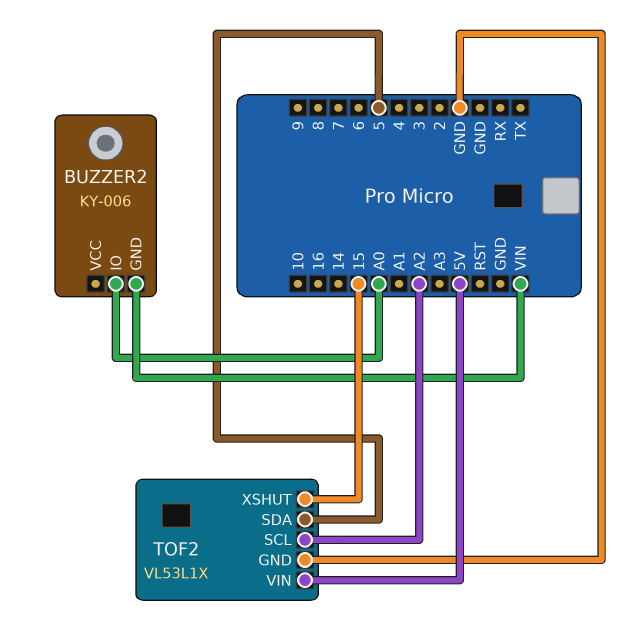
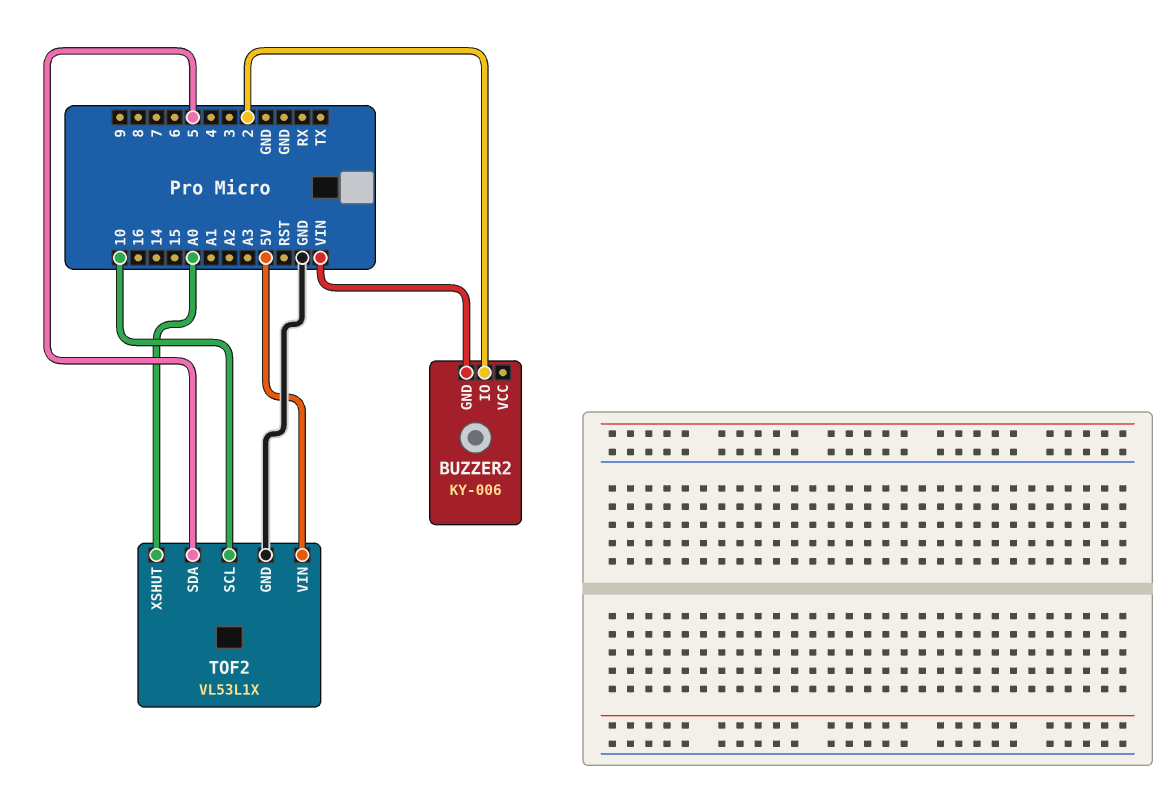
BUZZER2 pin IO: A0 -> 2
TOF2 pin SCL: A2 -> 10
TOF2 pin XSHUT: 15 -> A0

